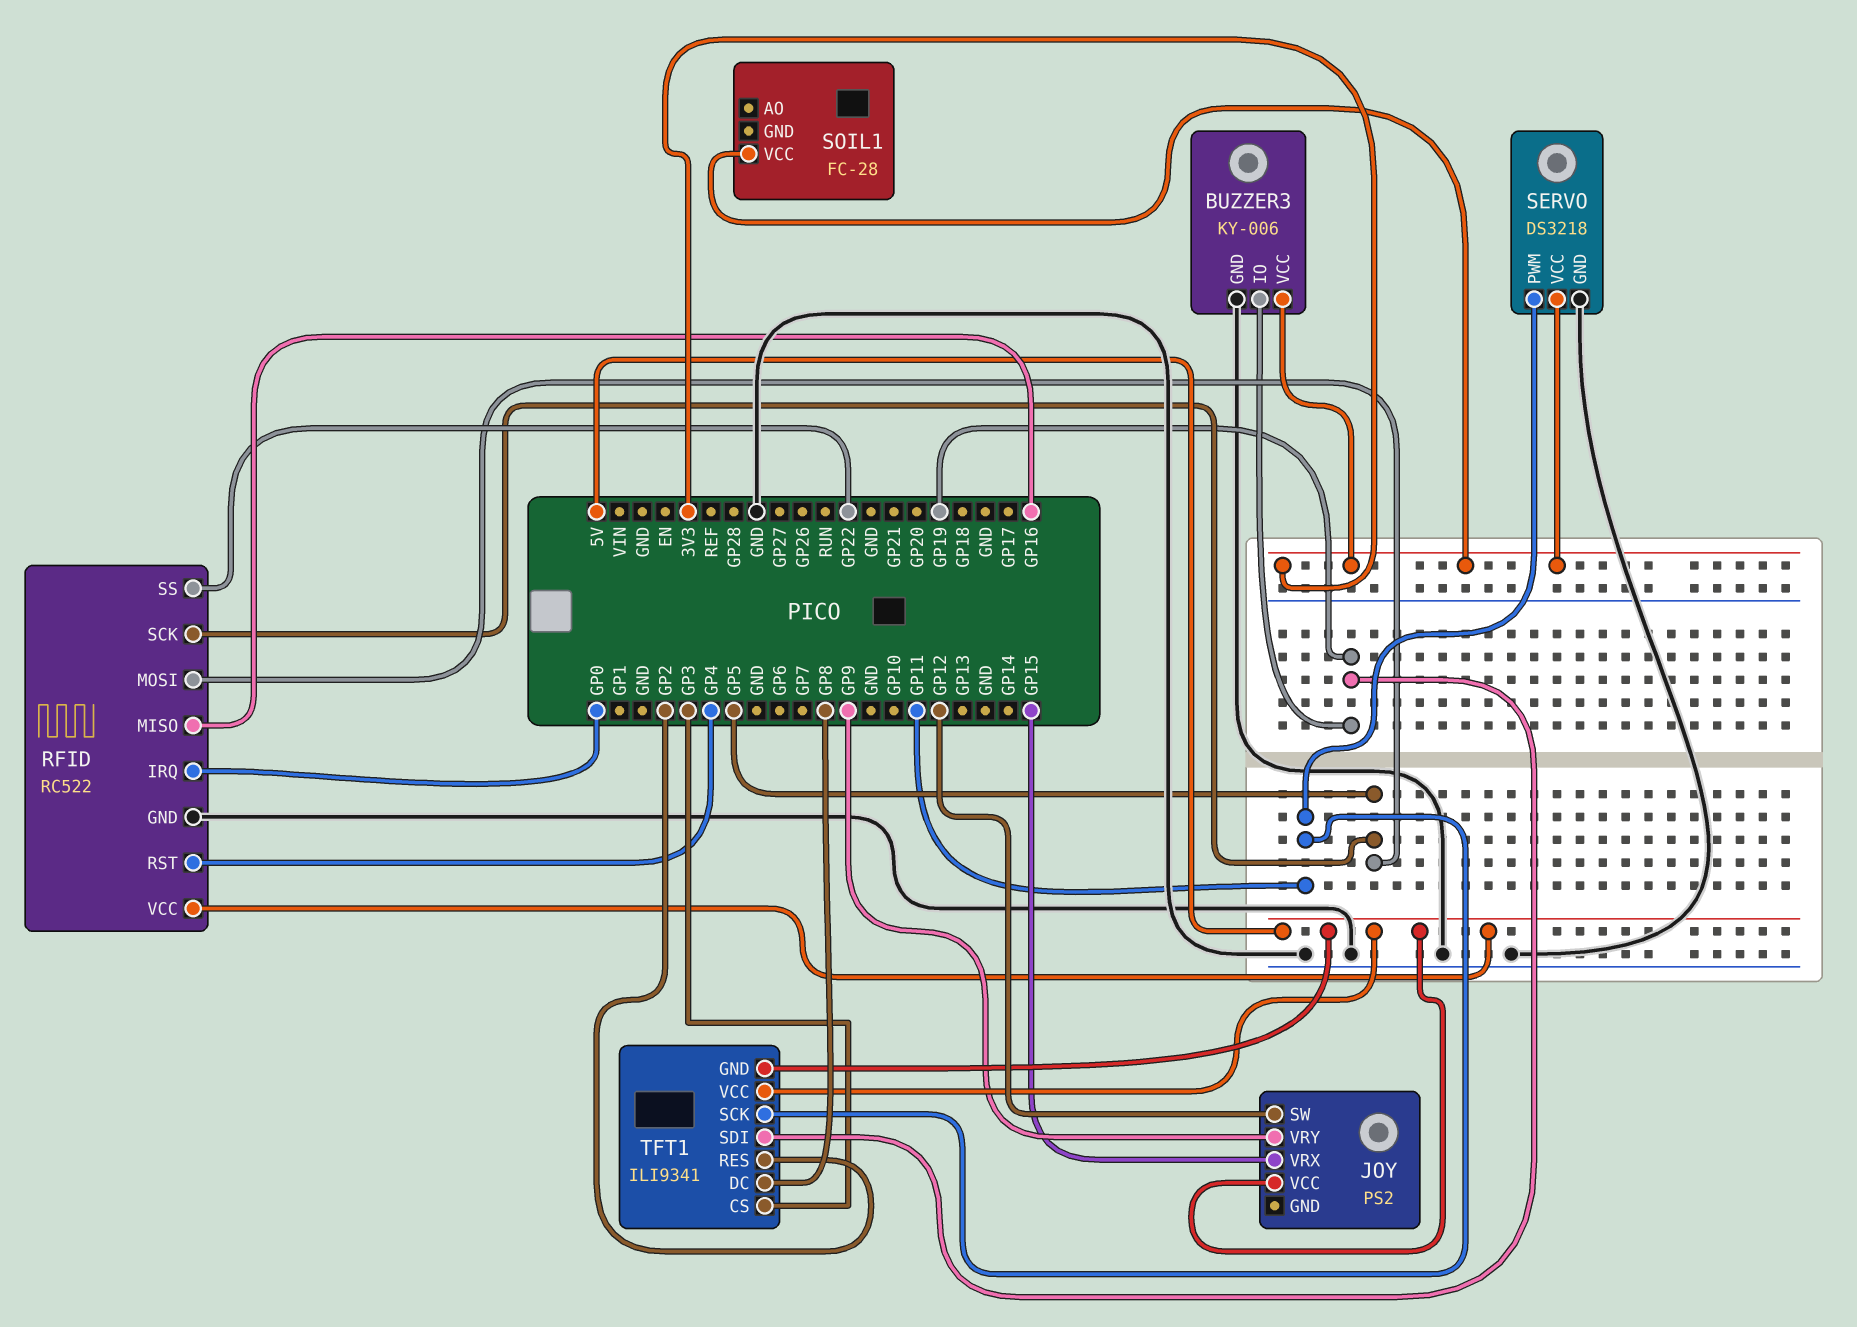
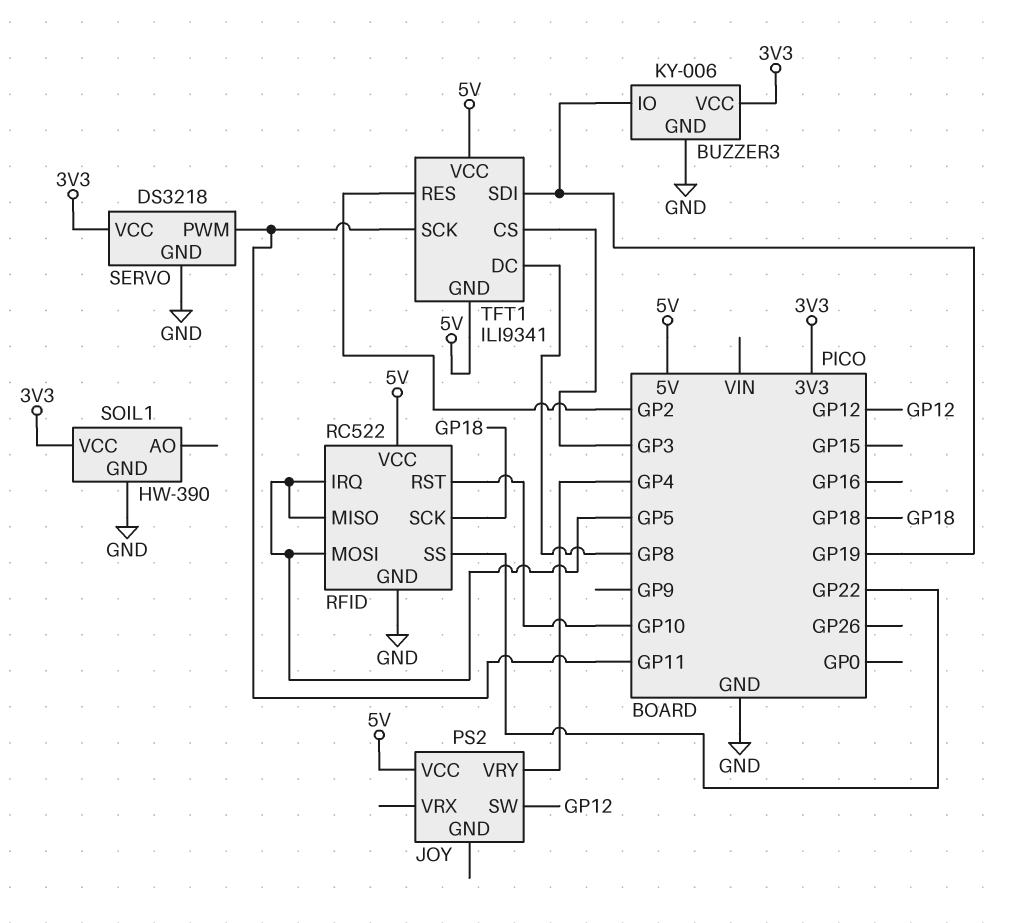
JOY pin VRX: GP15 -> none
JOY pin VRY: GP9 -> GP4
RFID pin IRQ: GP0 -> GP5
RFID pin MISO: GP16 -> GP5
RFID pin RST: GP4 -> GP10
RFID pin SCK: GP5 -> GP18
SOIL1: FC-28 -> HW-390
SOIL1 pin GND: none -> GND

